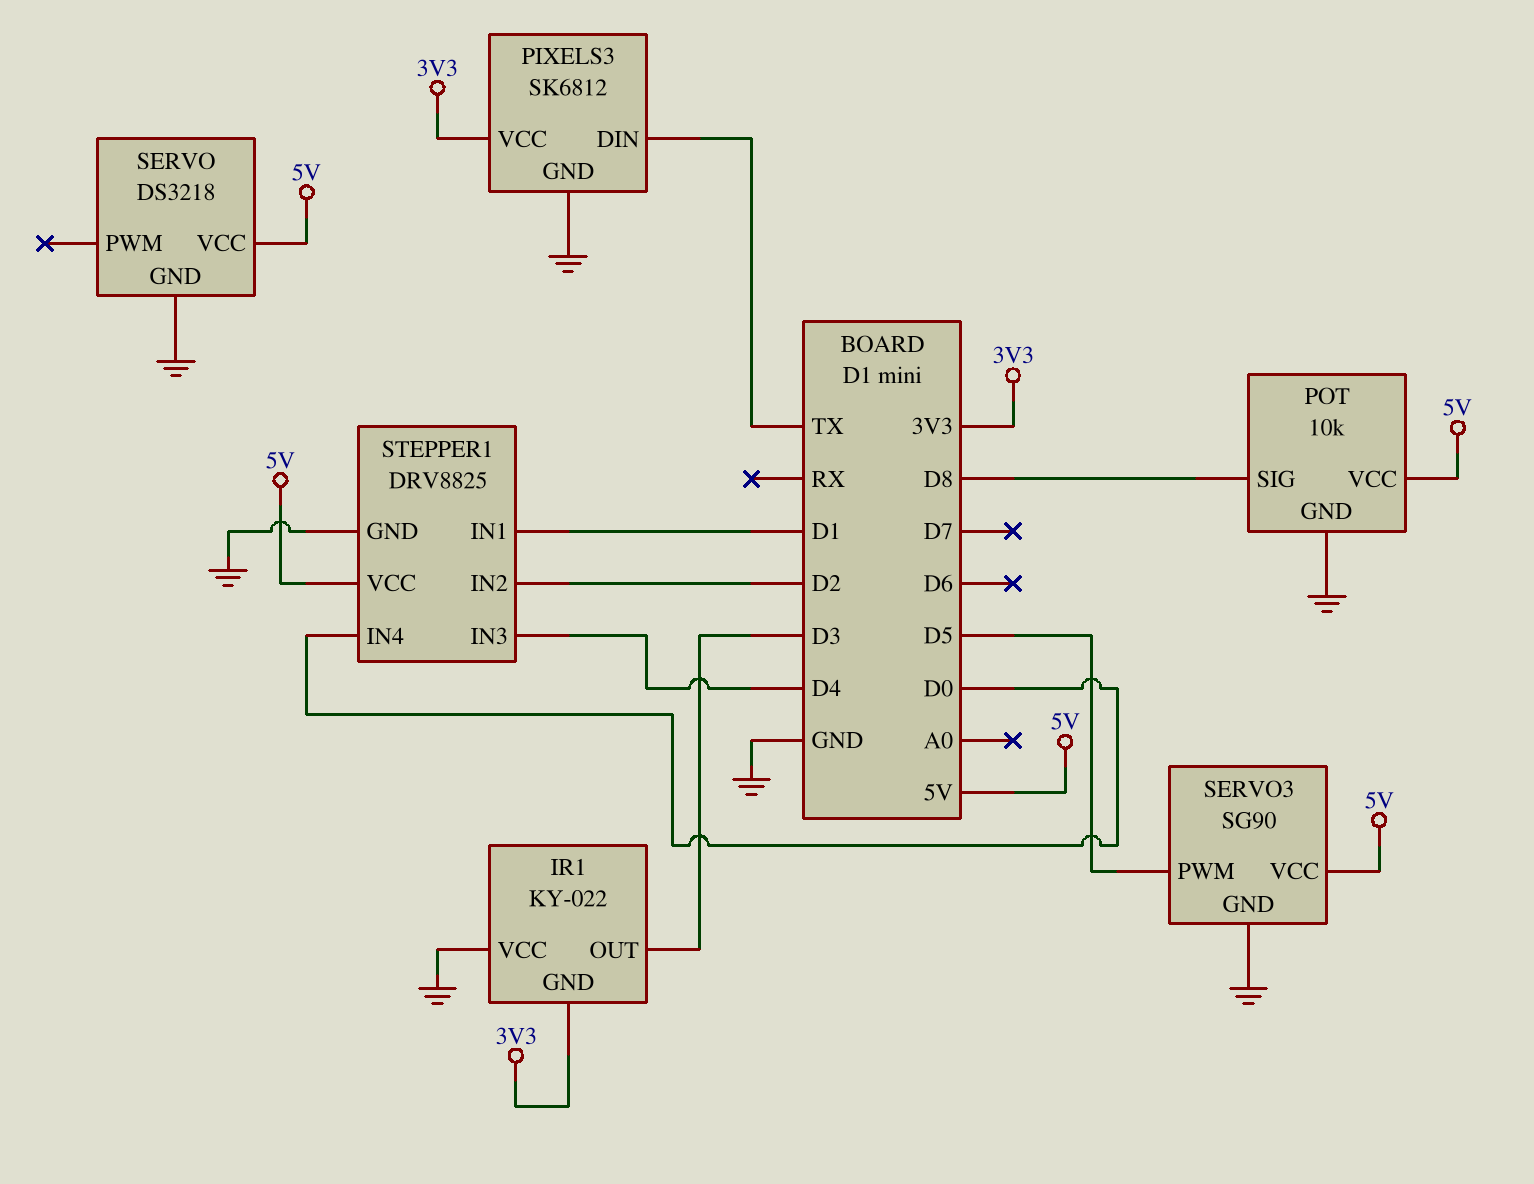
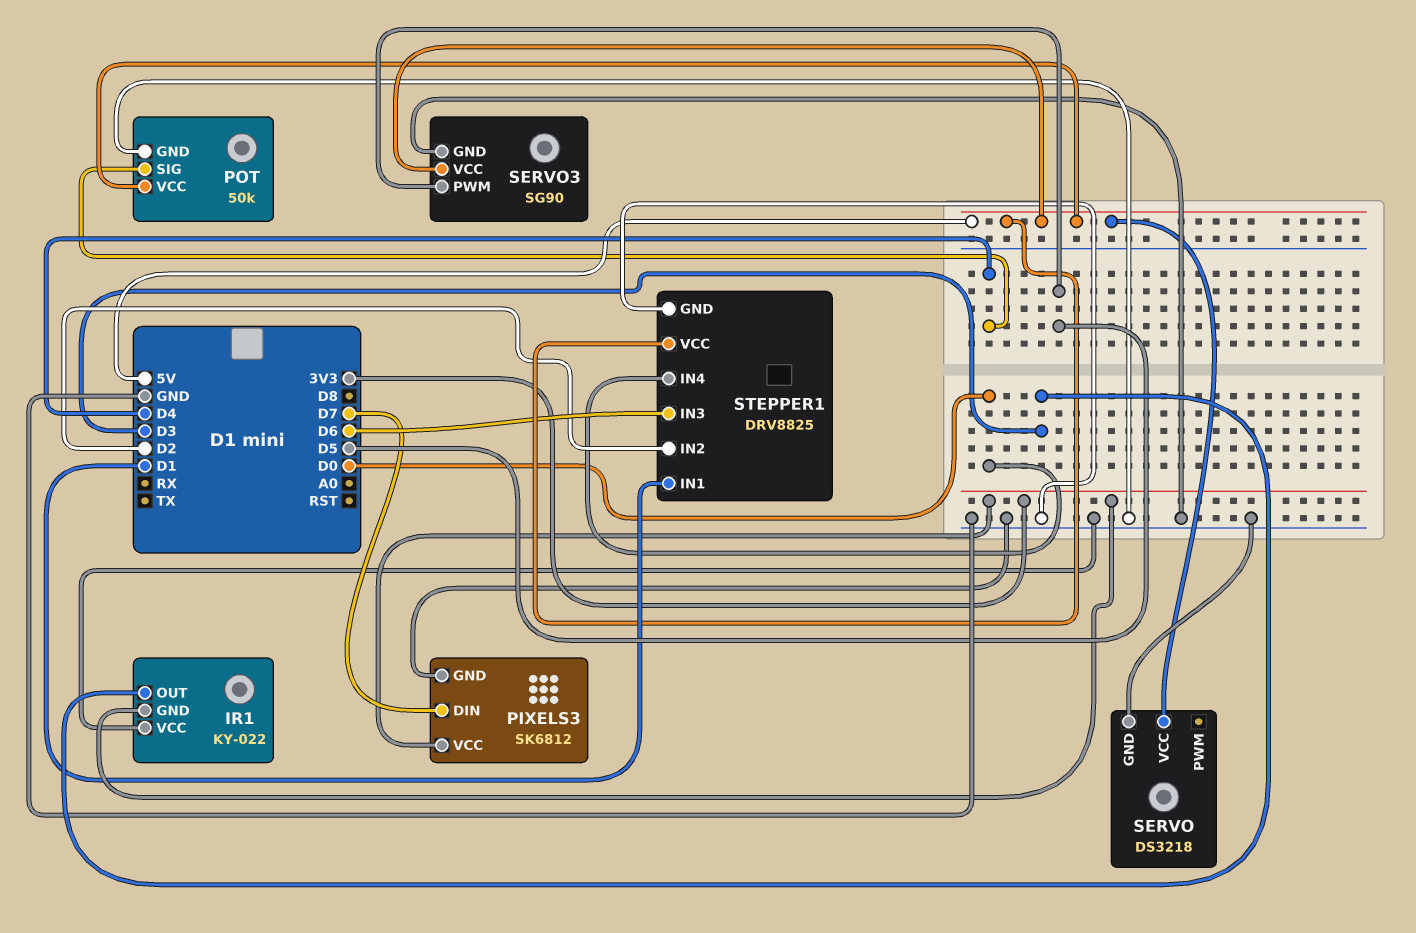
PIXELS3 pin DIN: TX -> D7
POT: 10k -> 50k
POT pin SIG: D8 -> D4
STEPPER1 pin IN3: D4 -> D6

